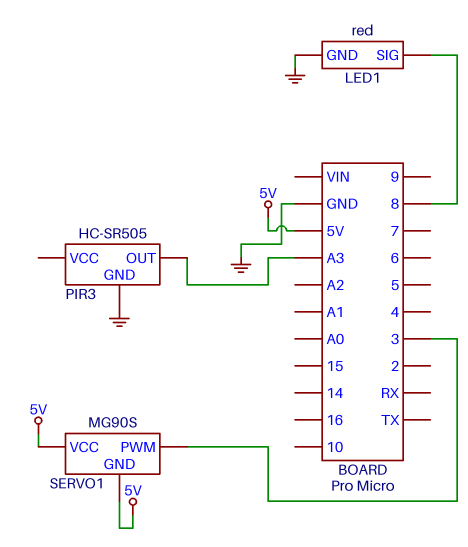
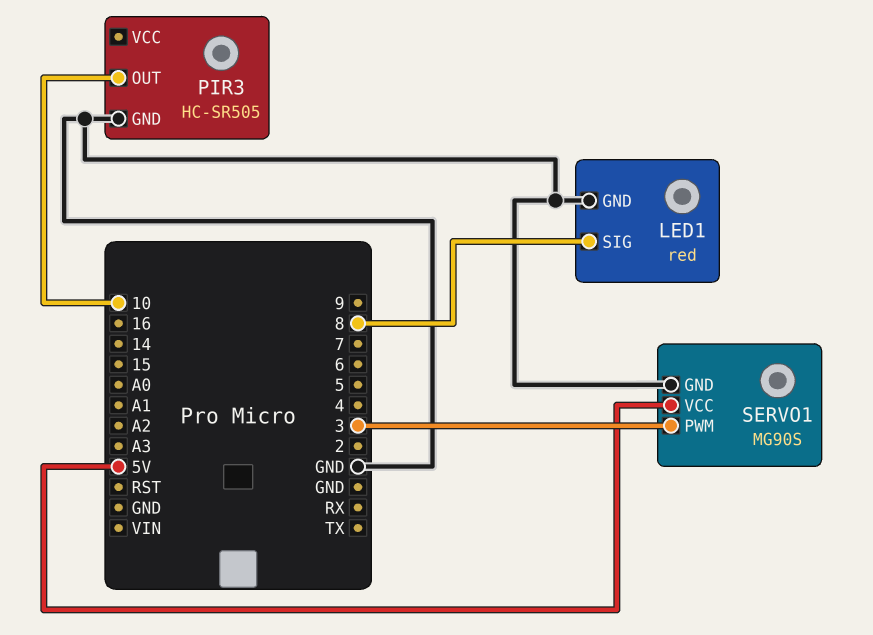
PIR3 pin OUT: A3 -> 10
SERVO1 pin GND: 5V -> GND

